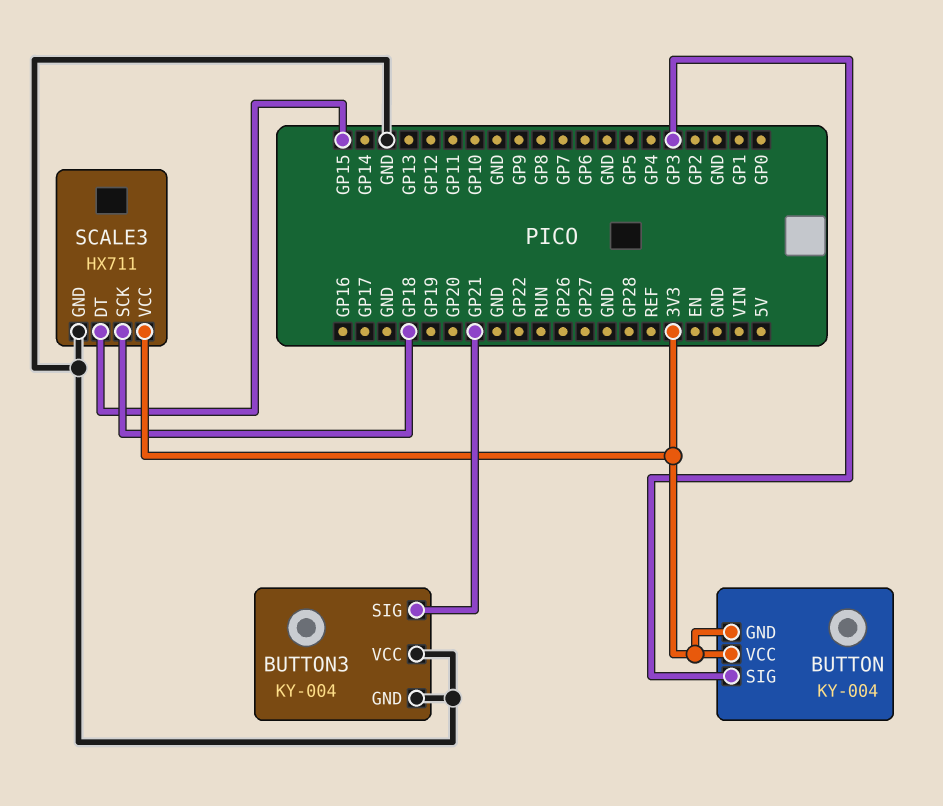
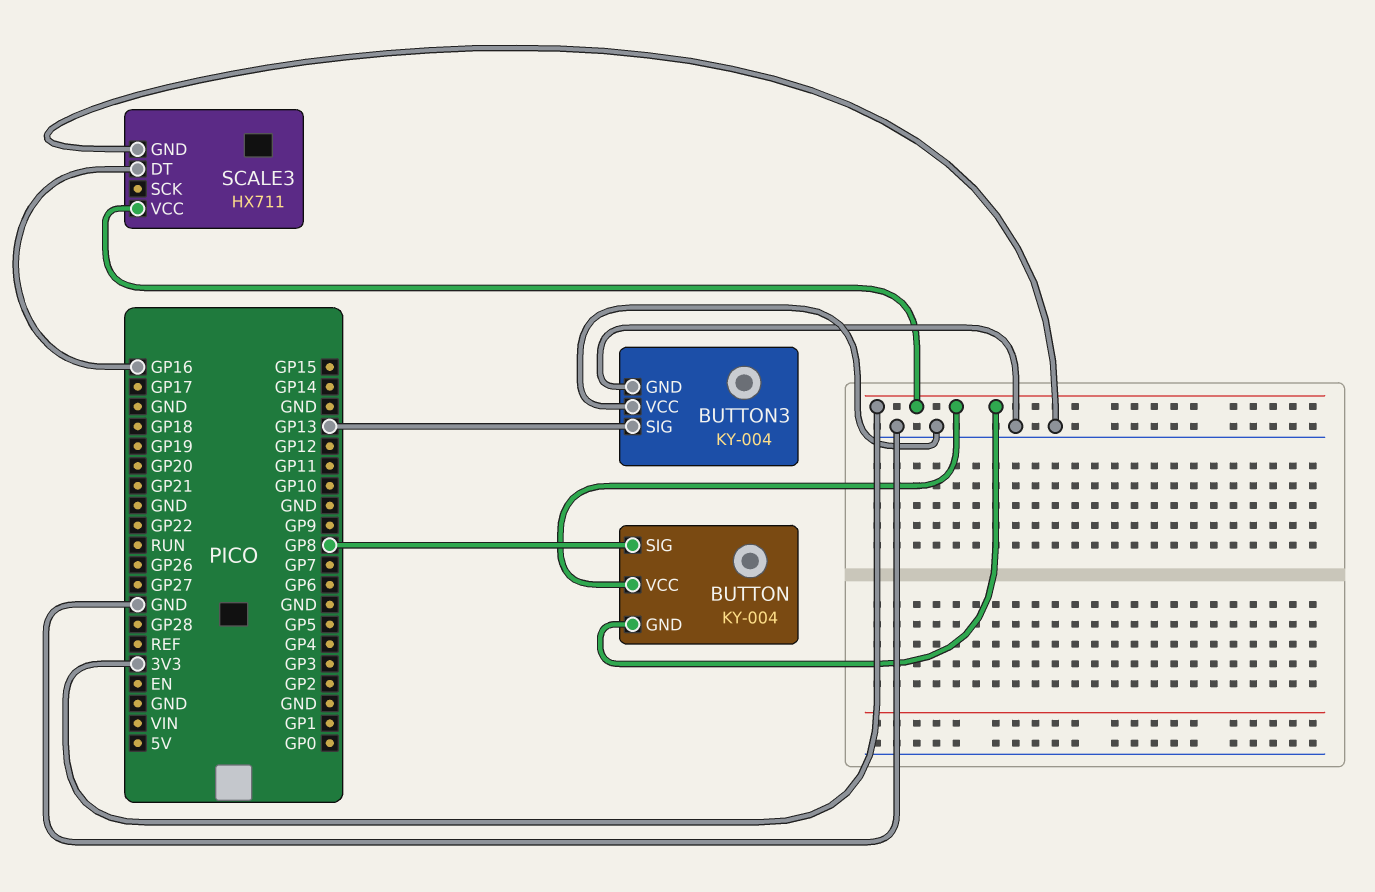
BUTTON pin SIG: GP3 -> GP8
BUTTON3 pin SIG: GP21 -> GP13
SCALE3 pin DT: GP15 -> GP16
SCALE3 pin SCK: GP18 -> none

